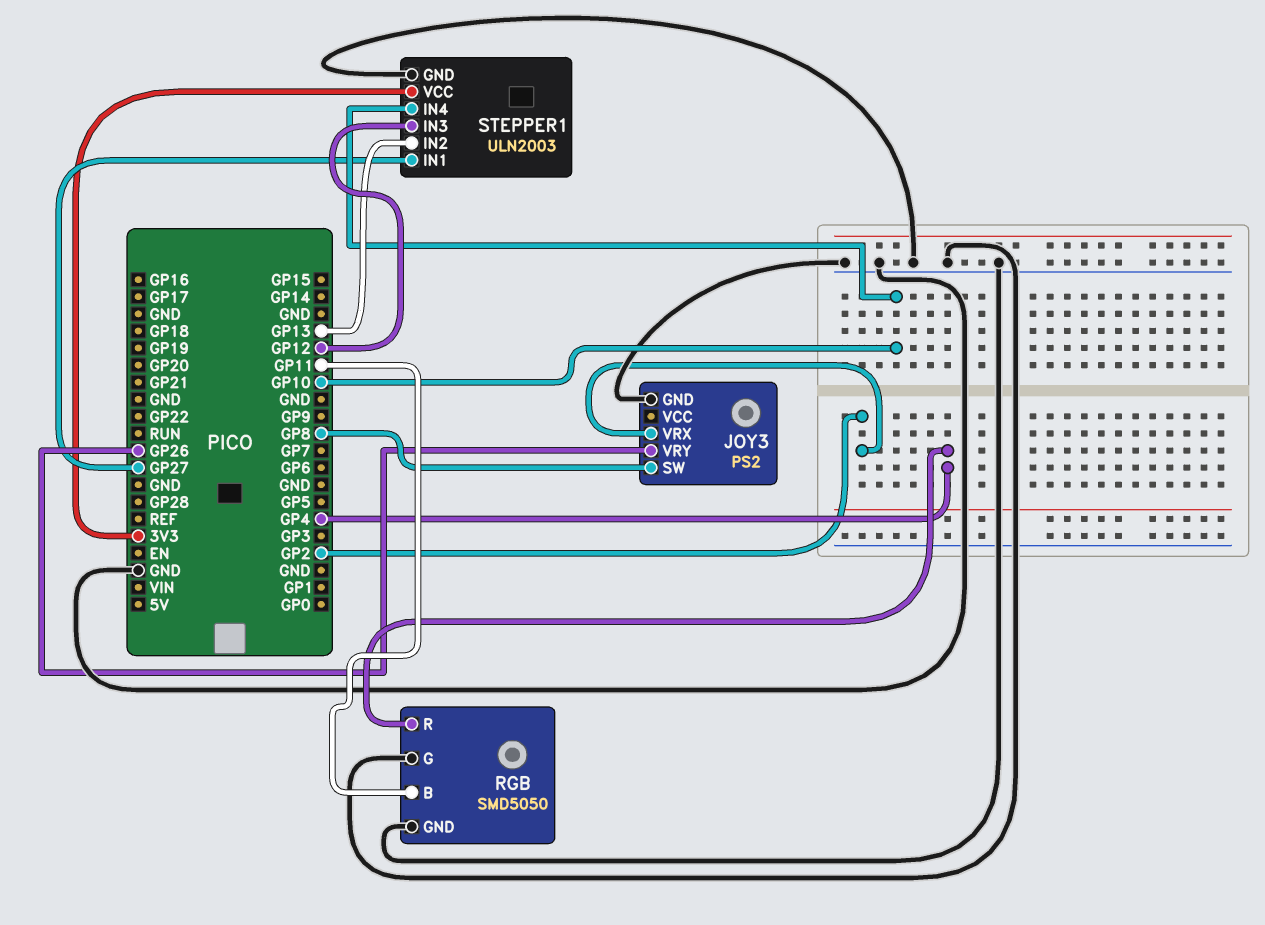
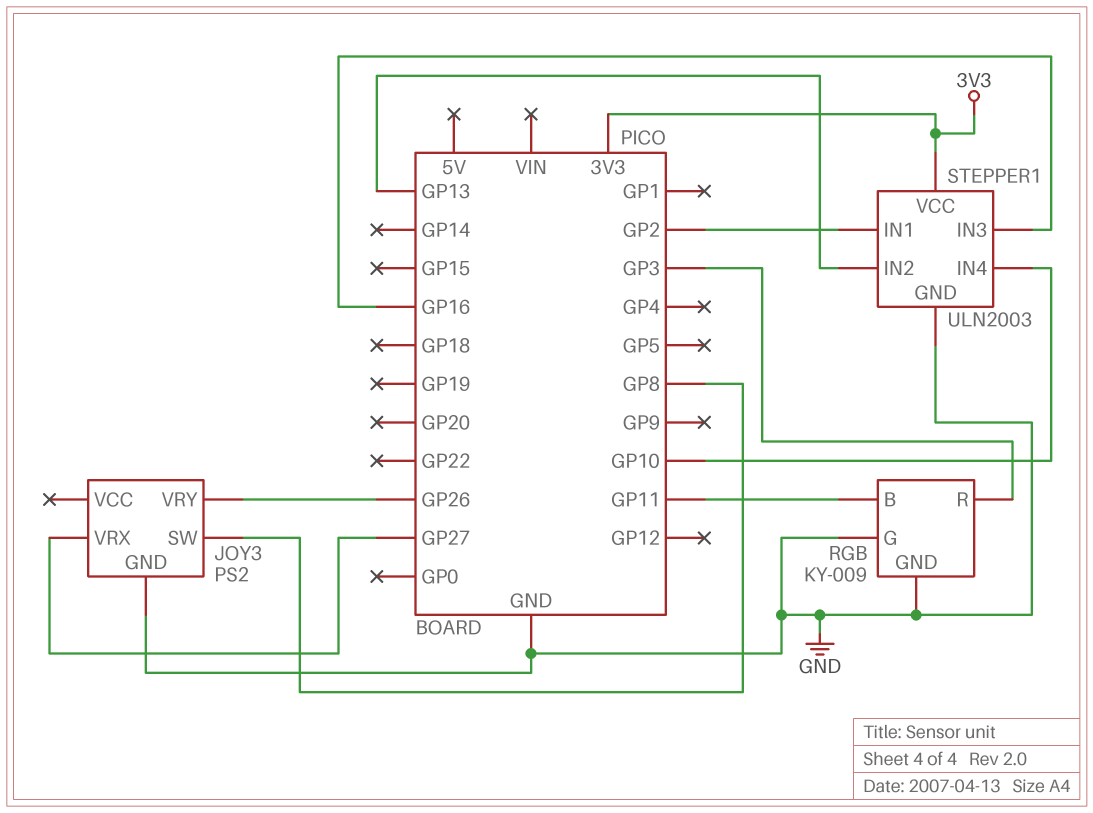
JOY3 pin VRX: GP2 -> GP27
RGB: SMD5050 -> KY-009
RGB pin R: GP4 -> GP3
STEPPER1 pin IN1: GP27 -> GP2
STEPPER1 pin IN3: GP12 -> GP16

